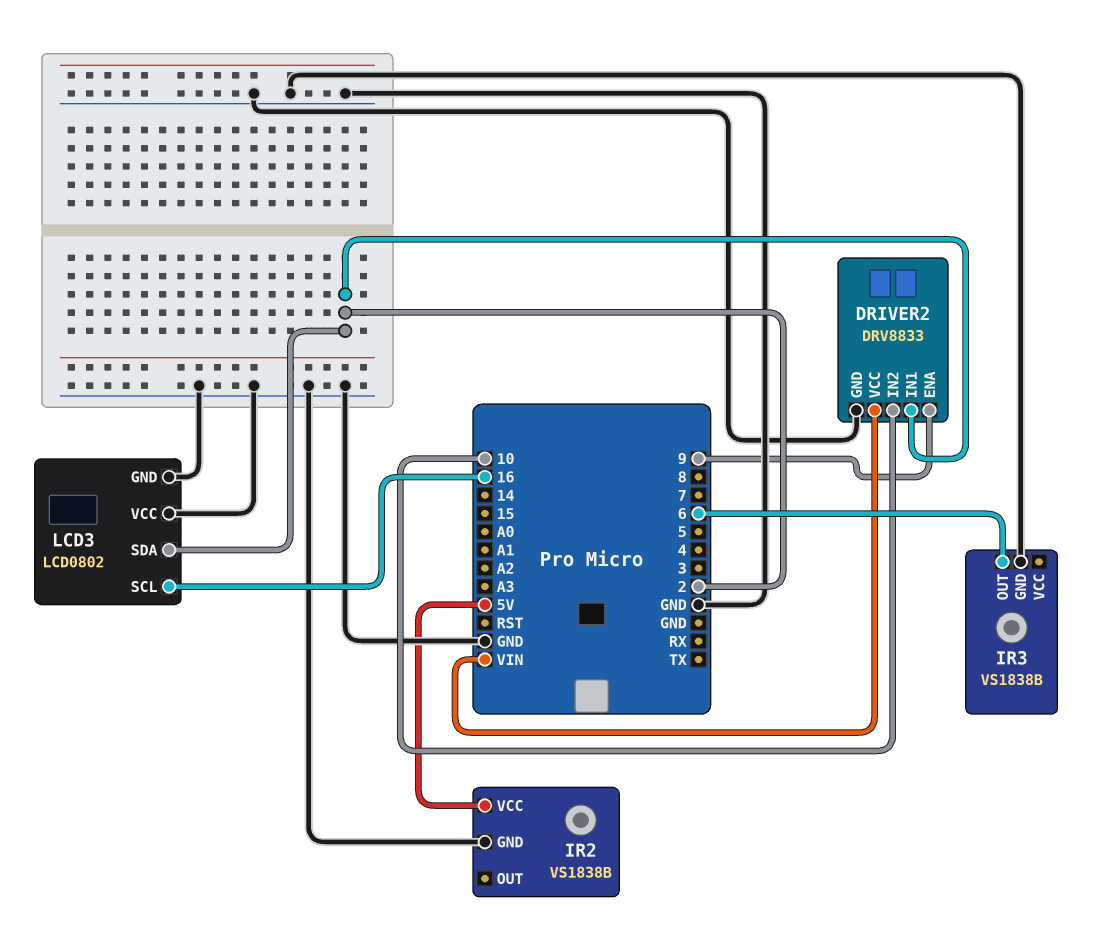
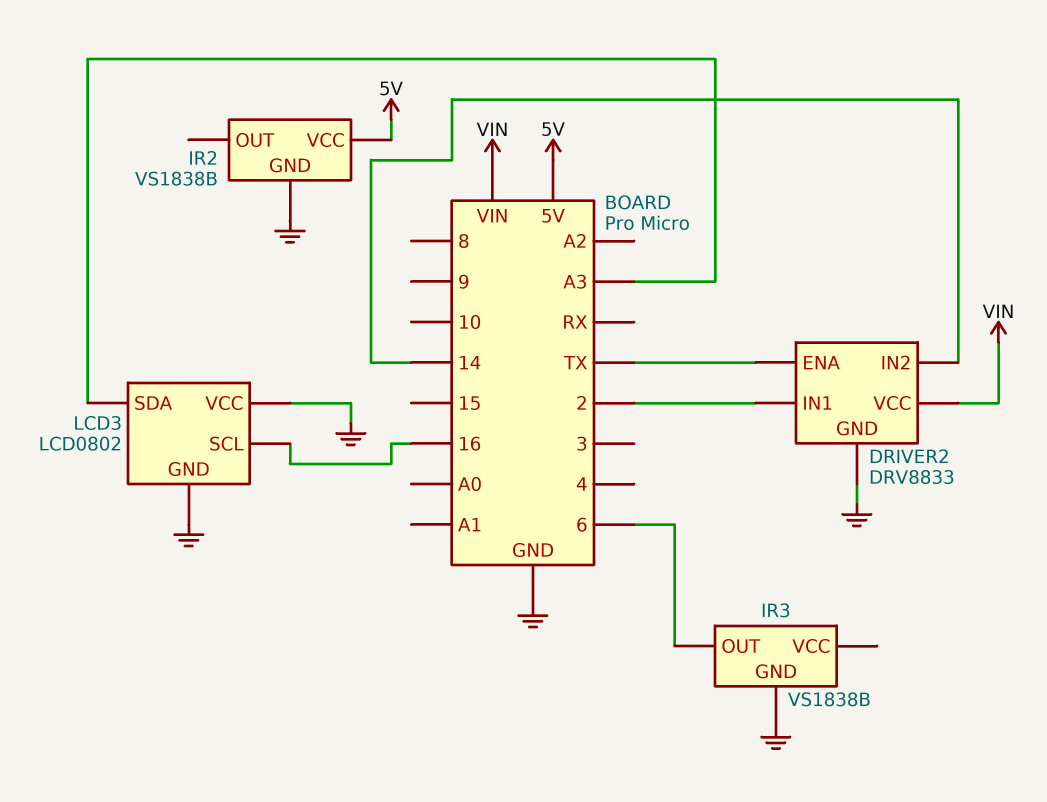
DRIVER2 pin ENA: 9 -> TX
DRIVER2 pin IN2: 10 -> 14
LCD3 pin SDA: 2 -> A3

